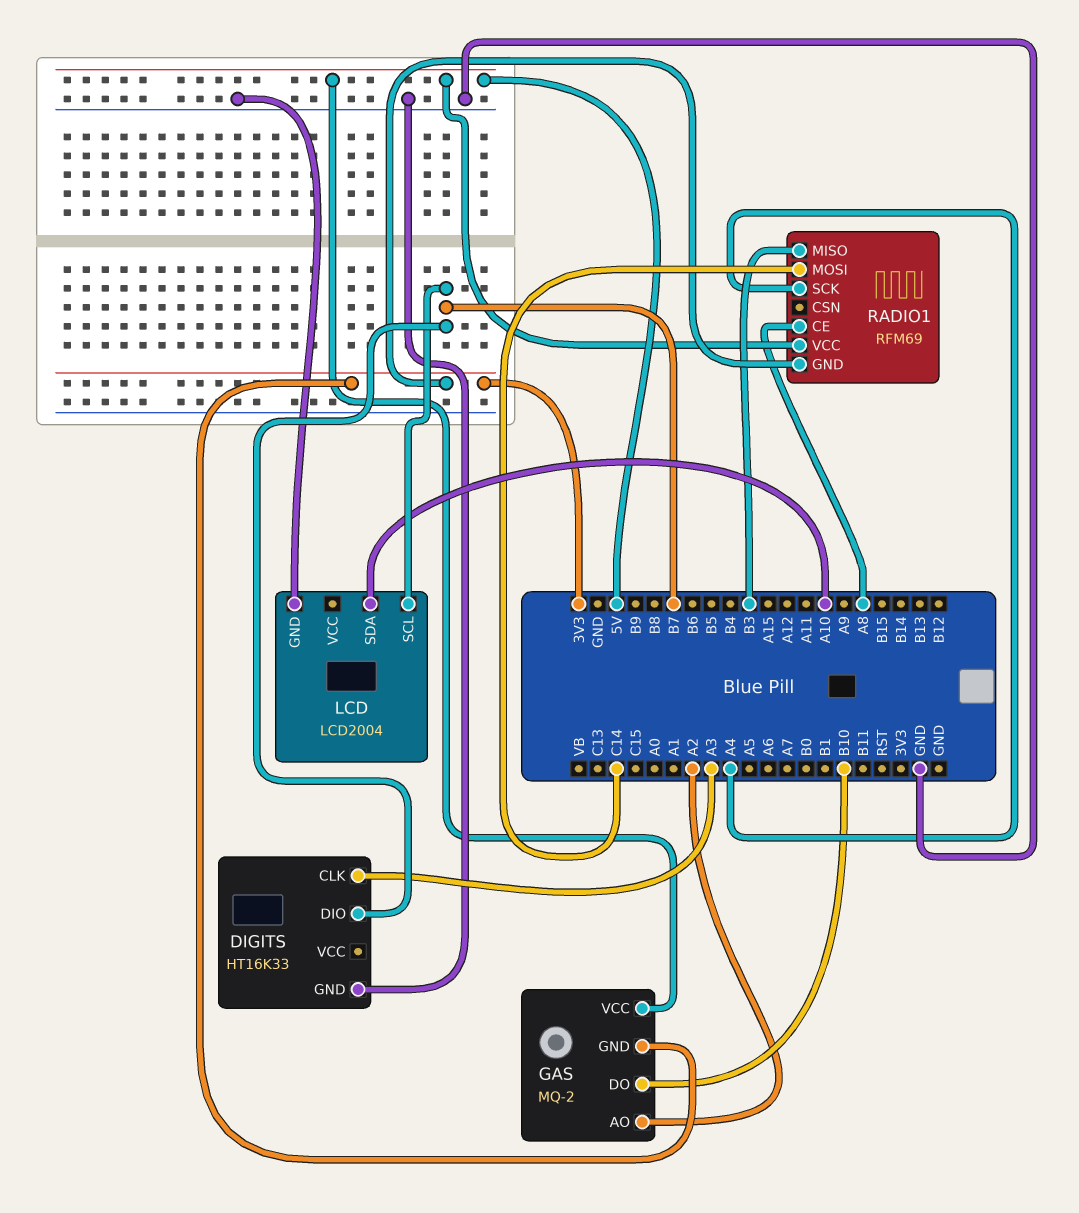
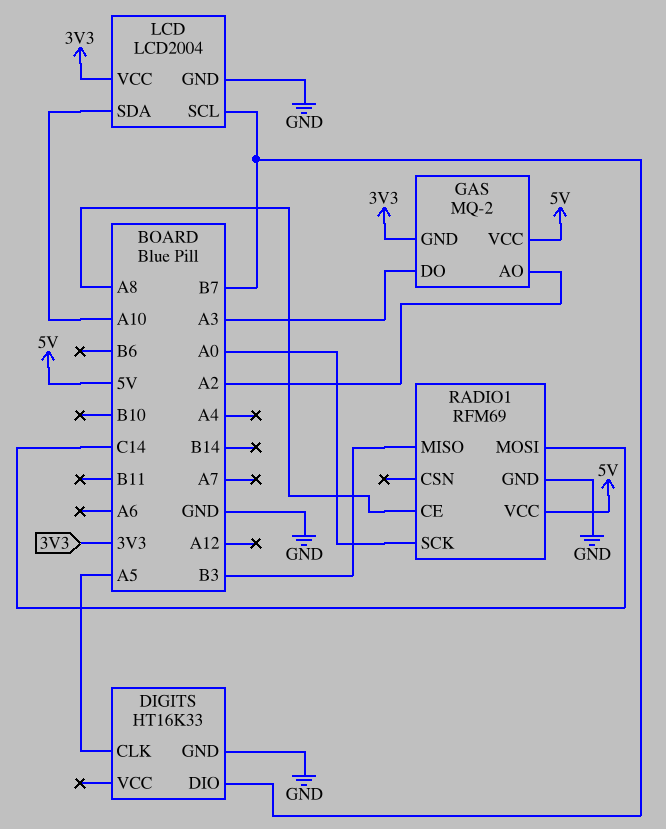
DIGITS pin CLK: A3 -> A5
GAS pin DO: B10 -> A3
LCD pin VCC: none -> 3V3
RADIO1 pin GND: 3V3 -> GND
RADIO1 pin SCK: A4 -> A0

